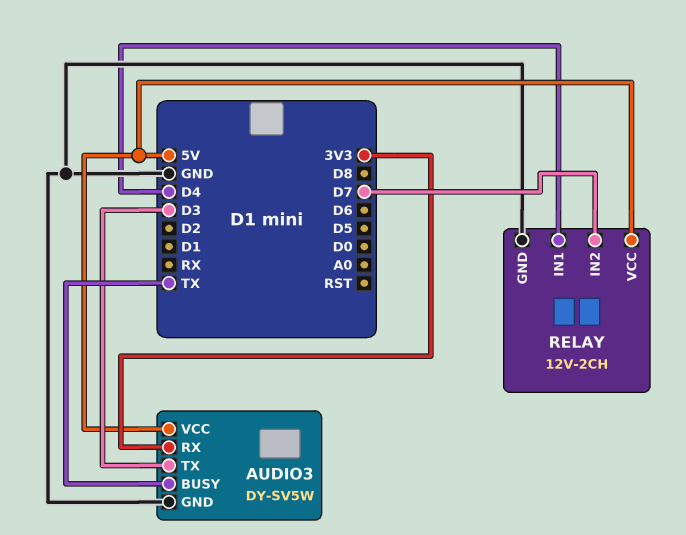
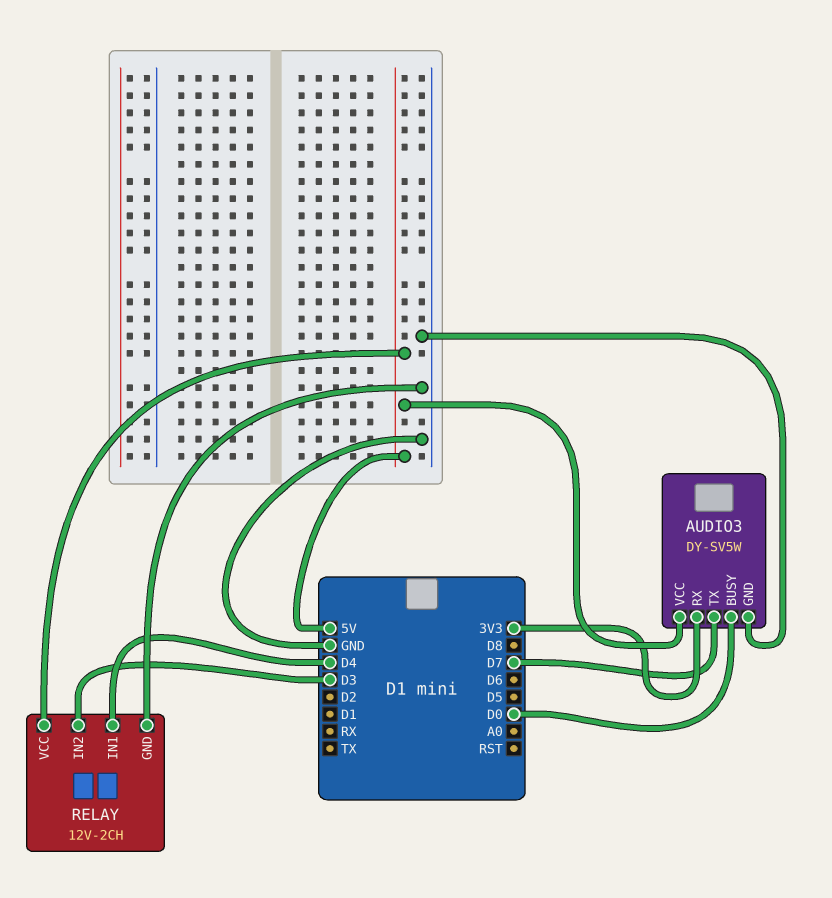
AUDIO3 pin BUSY: TX -> D0
AUDIO3 pin TX: D3 -> D7
RELAY pin IN2: D7 -> D3

